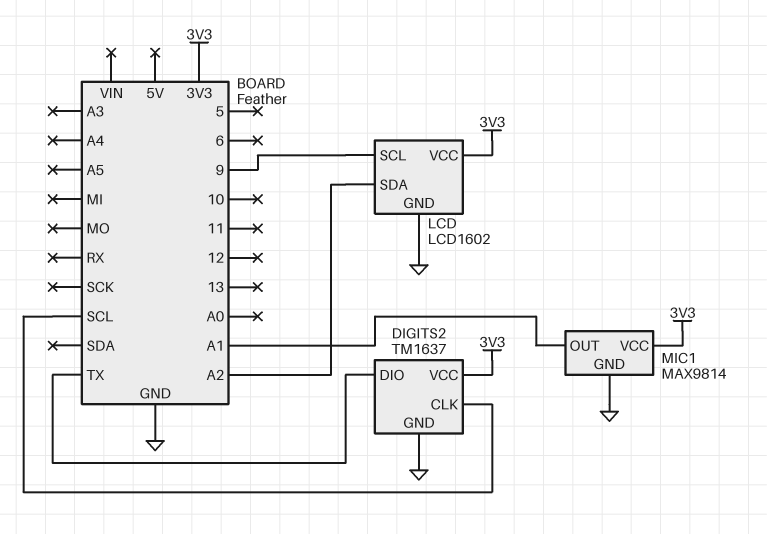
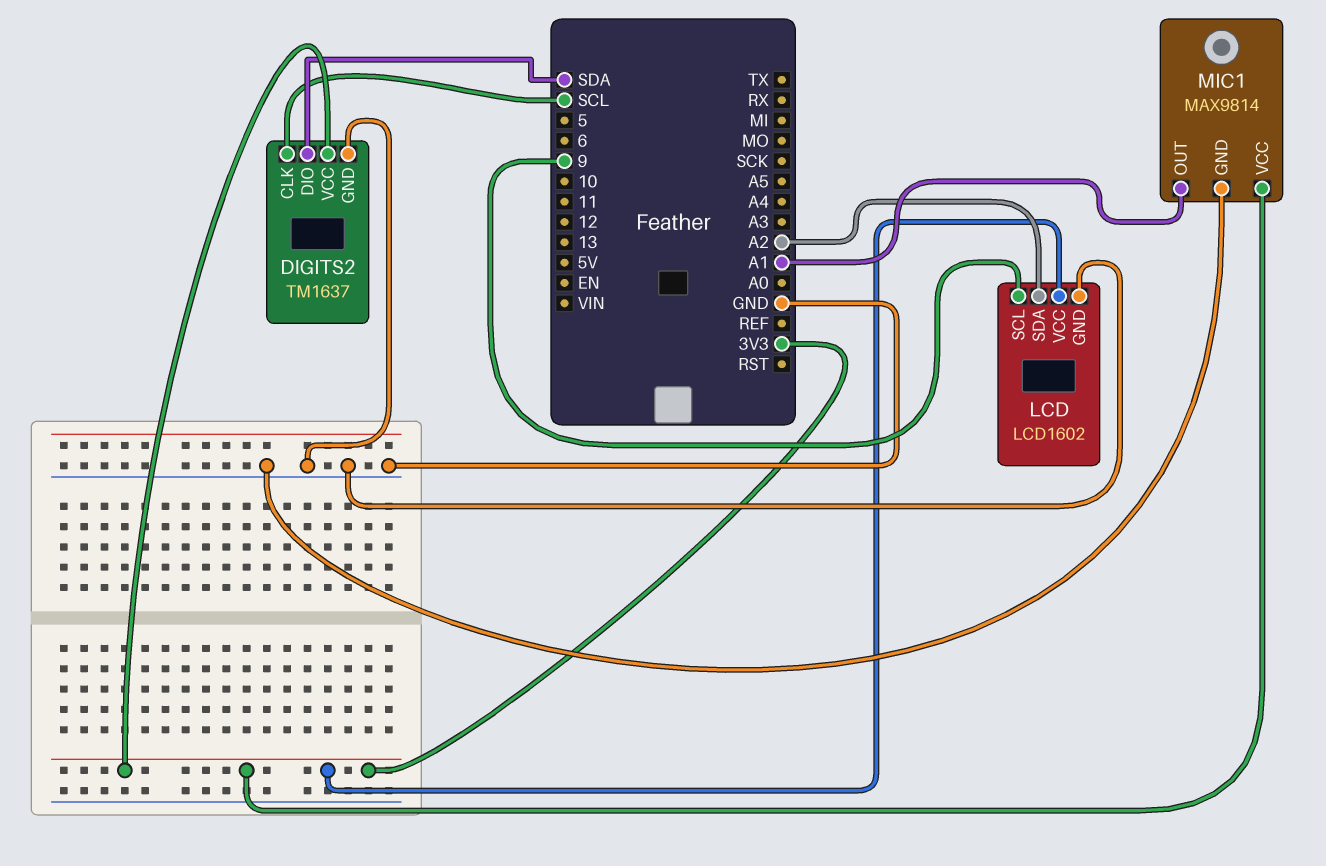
DIGITS2 pin DIO: TX -> SDA

